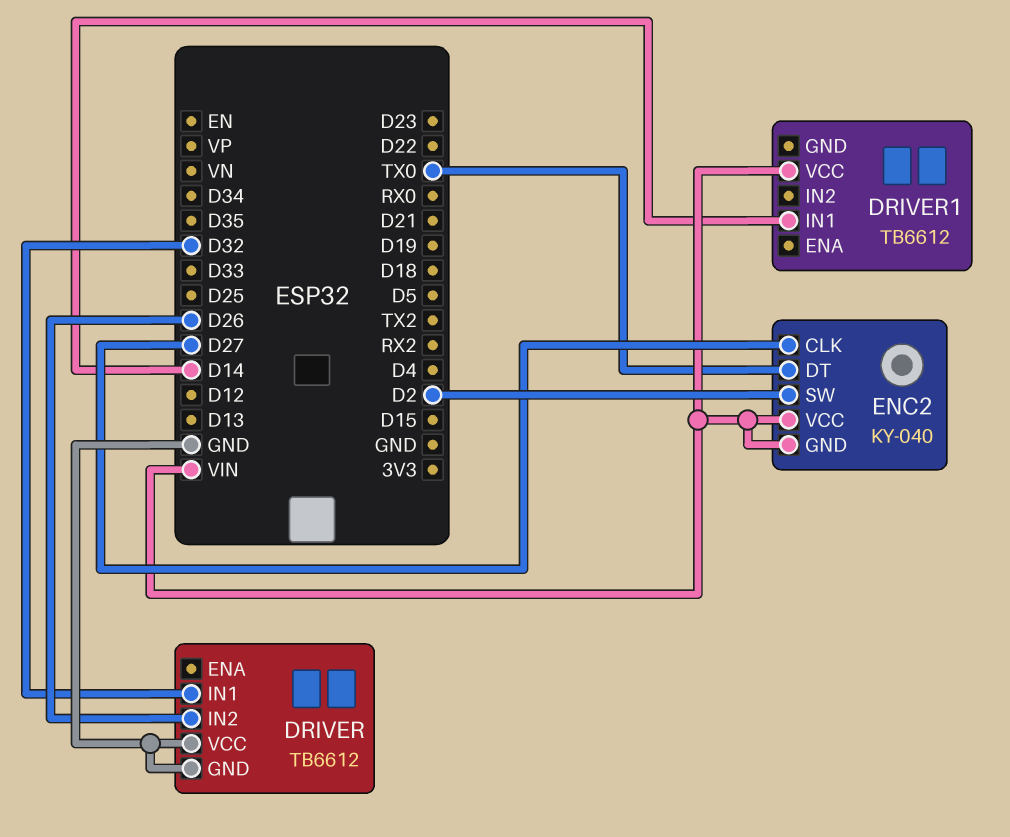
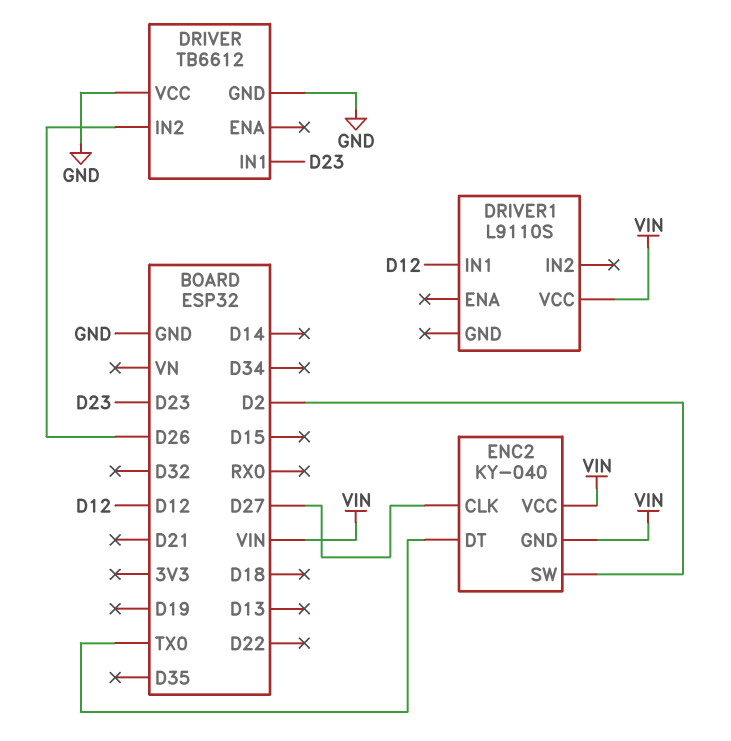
DRIVER pin IN1: D32 -> D23
DRIVER1: TB6612 -> L9110S
DRIVER1 pin IN1: D14 -> D12

